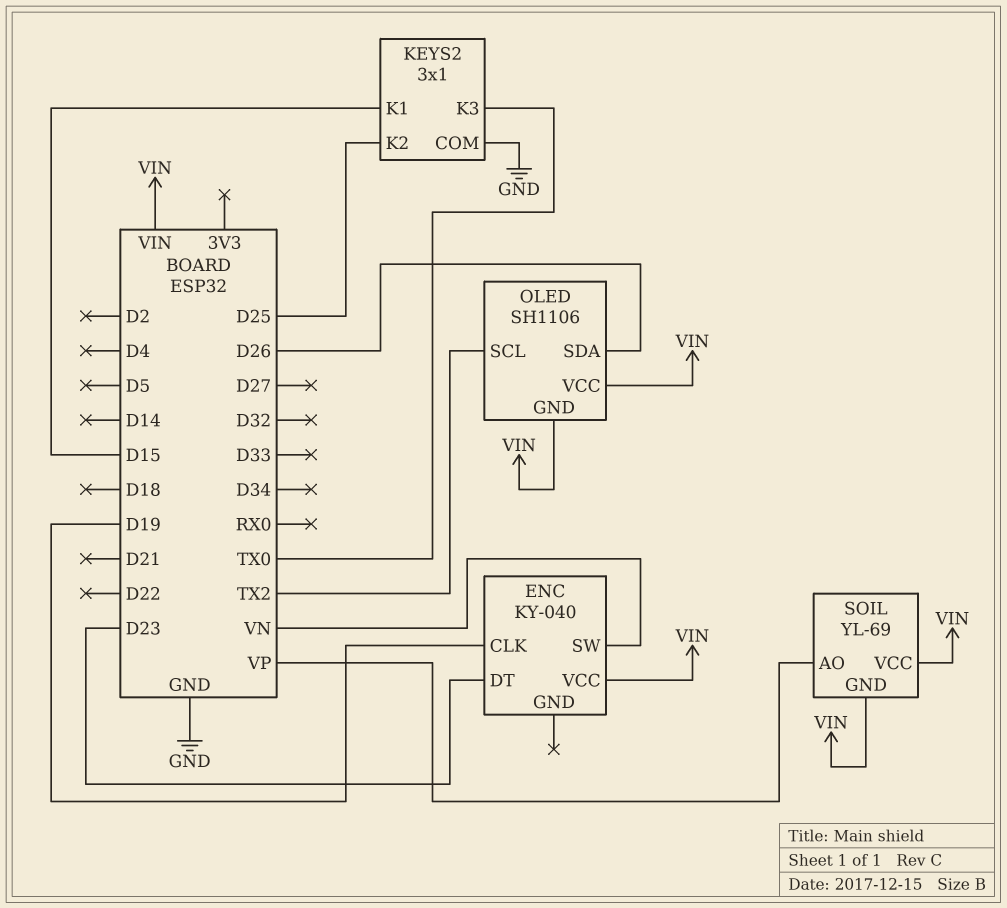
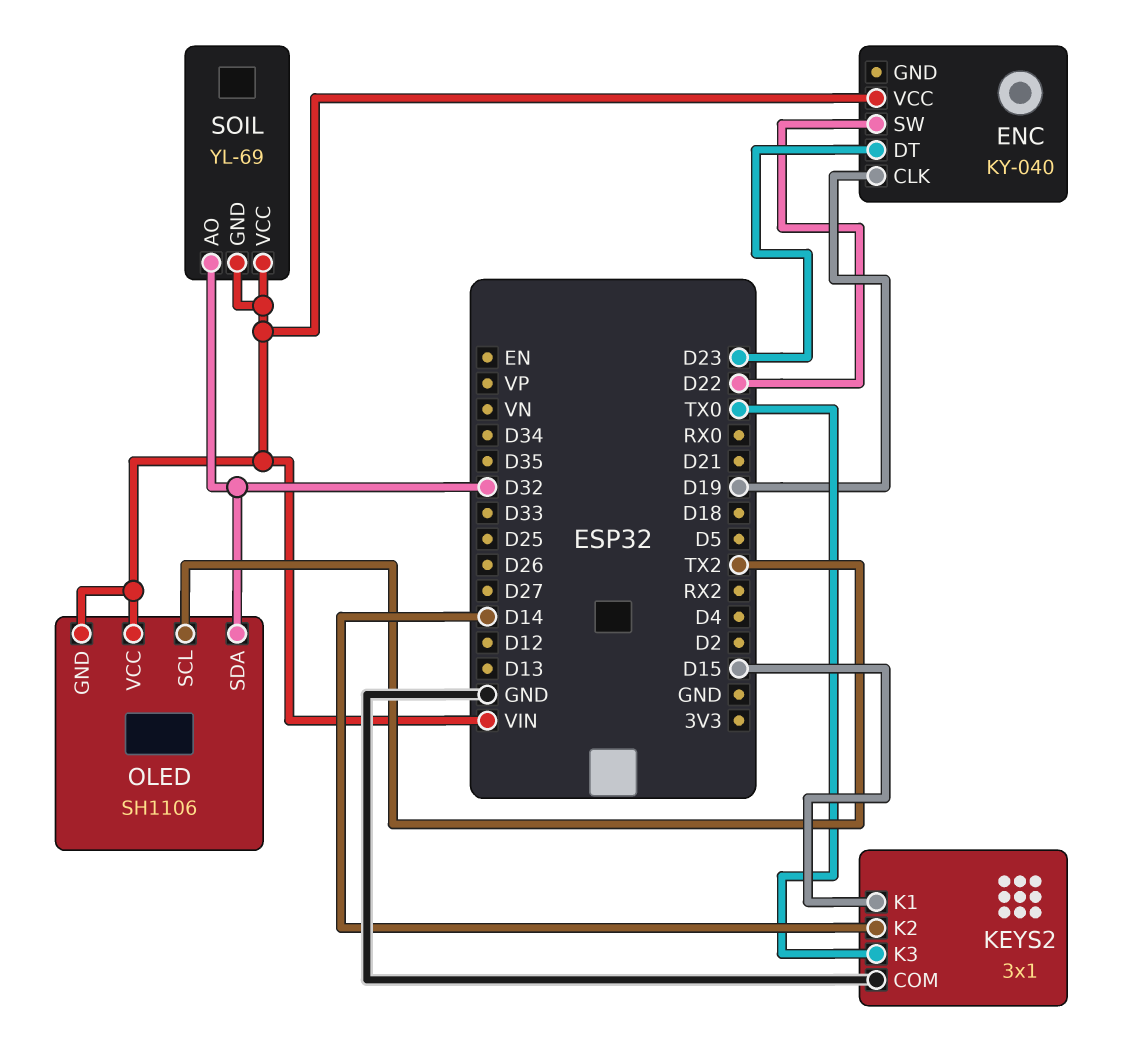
ENC pin SW: VN -> D22
KEYS2 pin K2: D25 -> D14
OLED pin SDA: D26 -> D32
SOIL pin AO: VP -> D32

